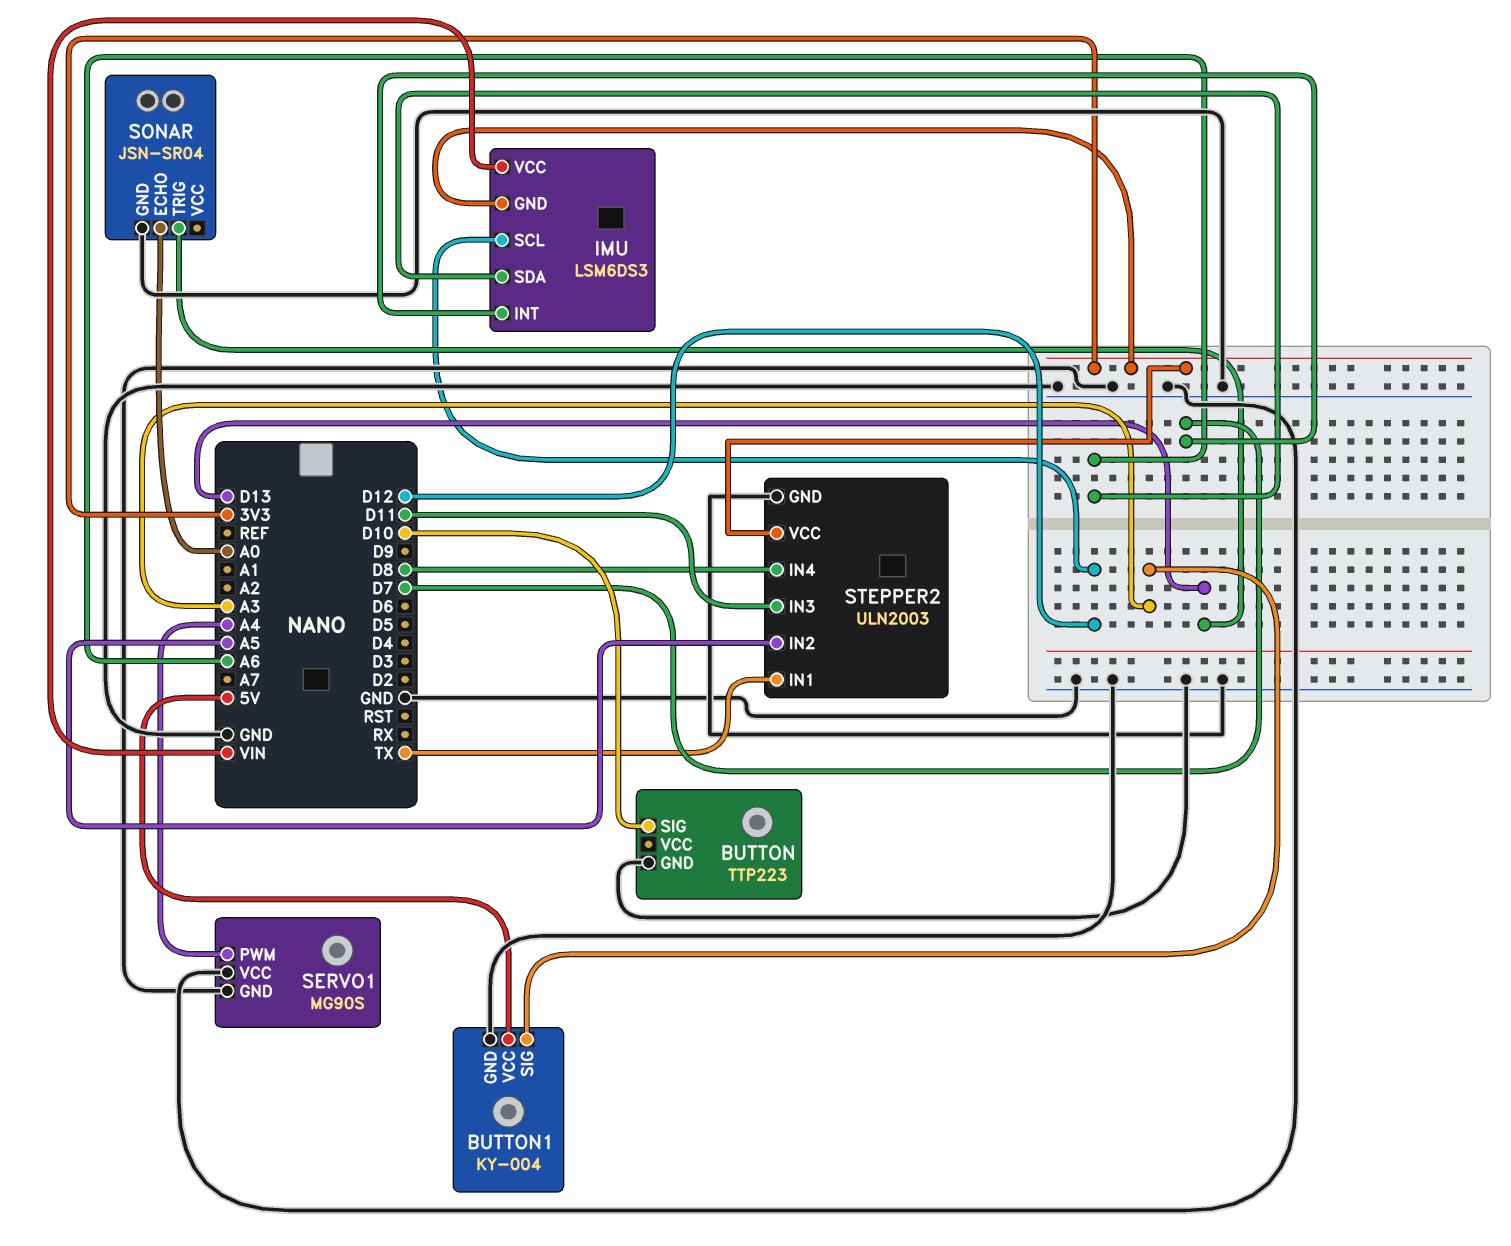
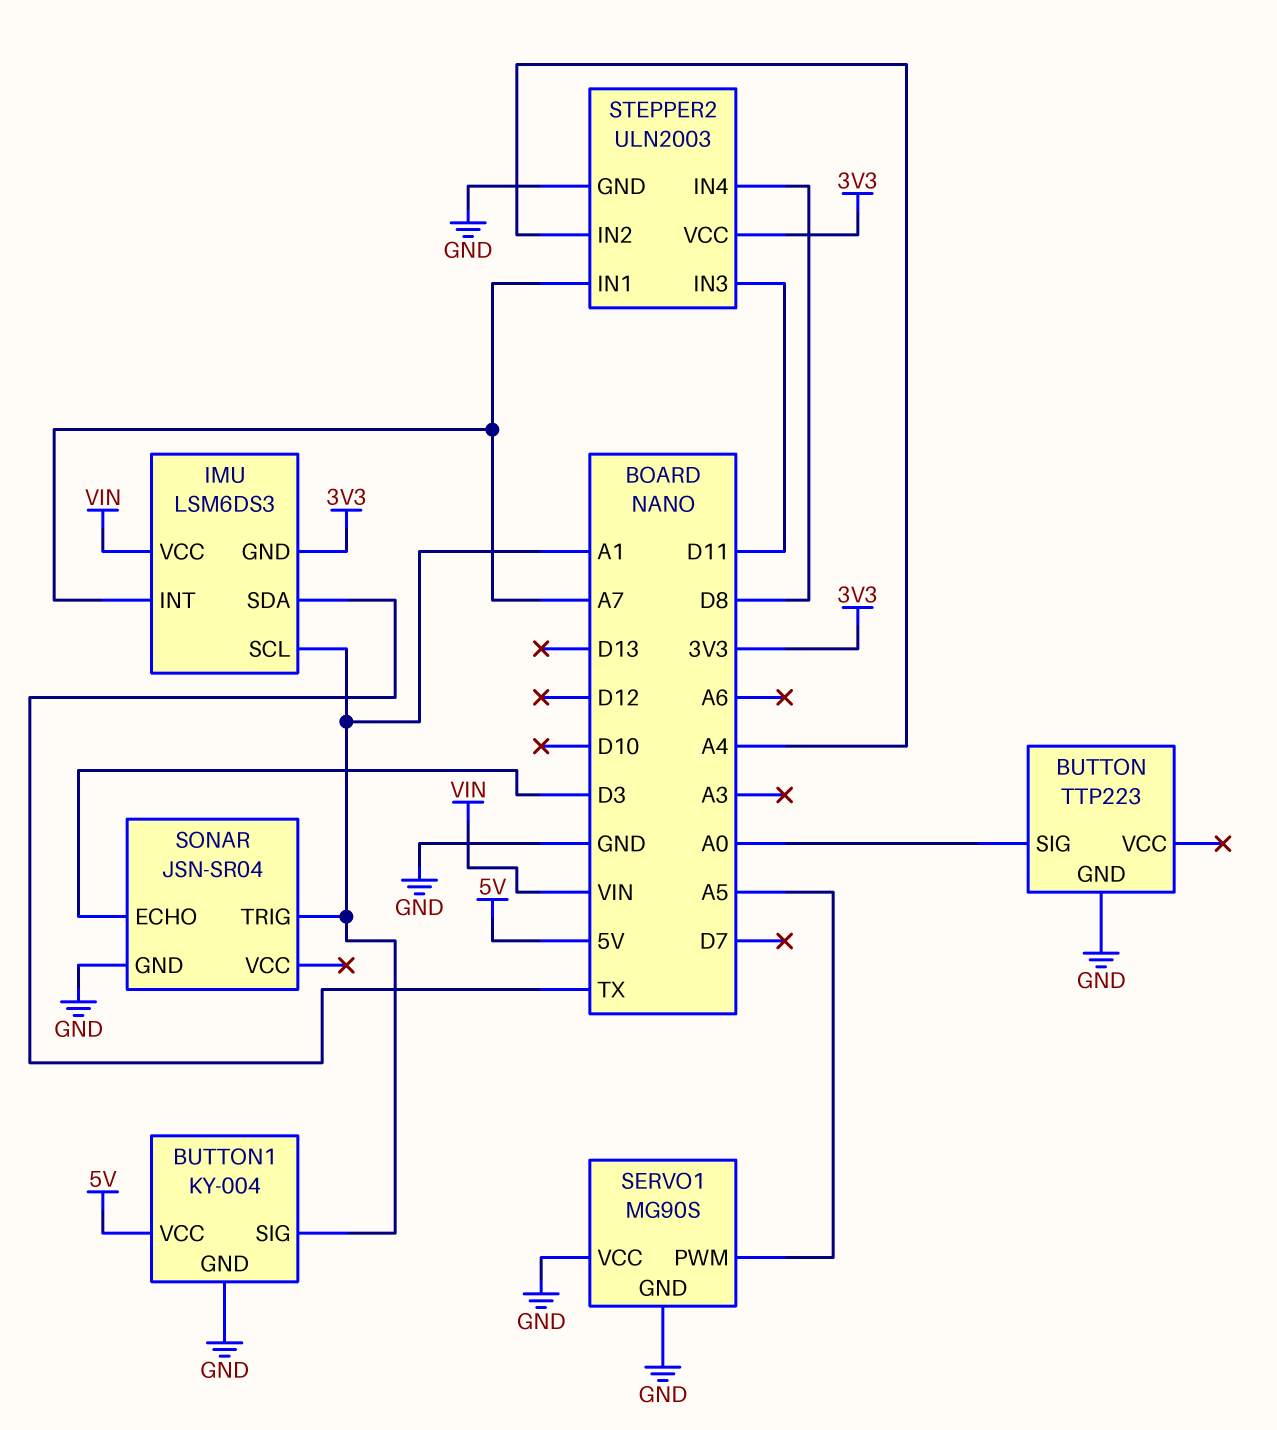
BUTTON pin SIG: D10 -> A0
BUTTON1 pin SIG: A3 -> A1
IMU pin INT: D7 -> A7
IMU pin SCL: D12 -> A1
IMU pin SDA: A6 -> TX
SERVO1 pin PWM: A4 -> A5
SONAR pin ECHO: A0 -> D3
SONAR pin TRIG: D13 -> A1
STEPPER2 pin IN1: TX -> A7
STEPPER2 pin IN2: A5 -> A4

